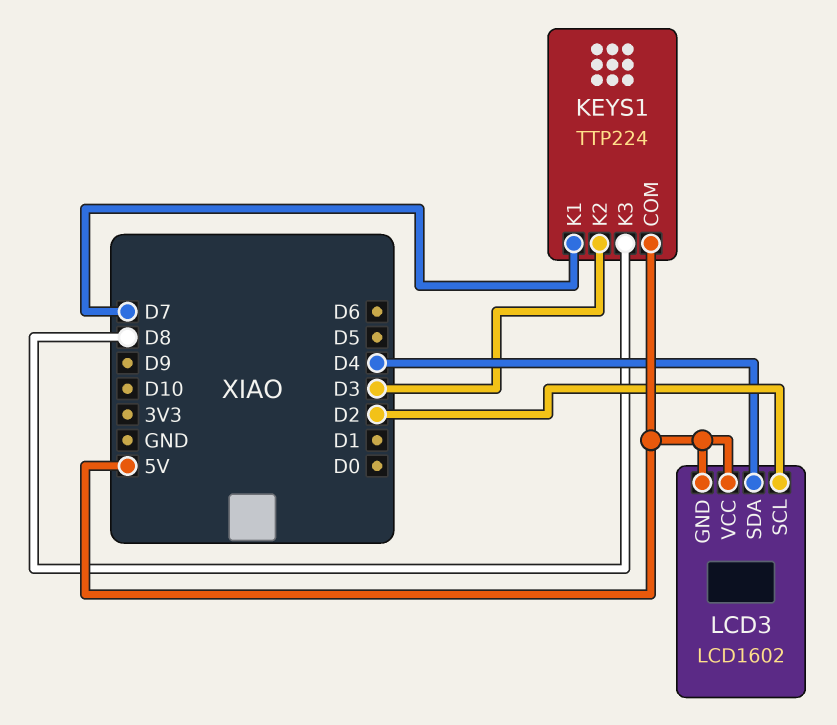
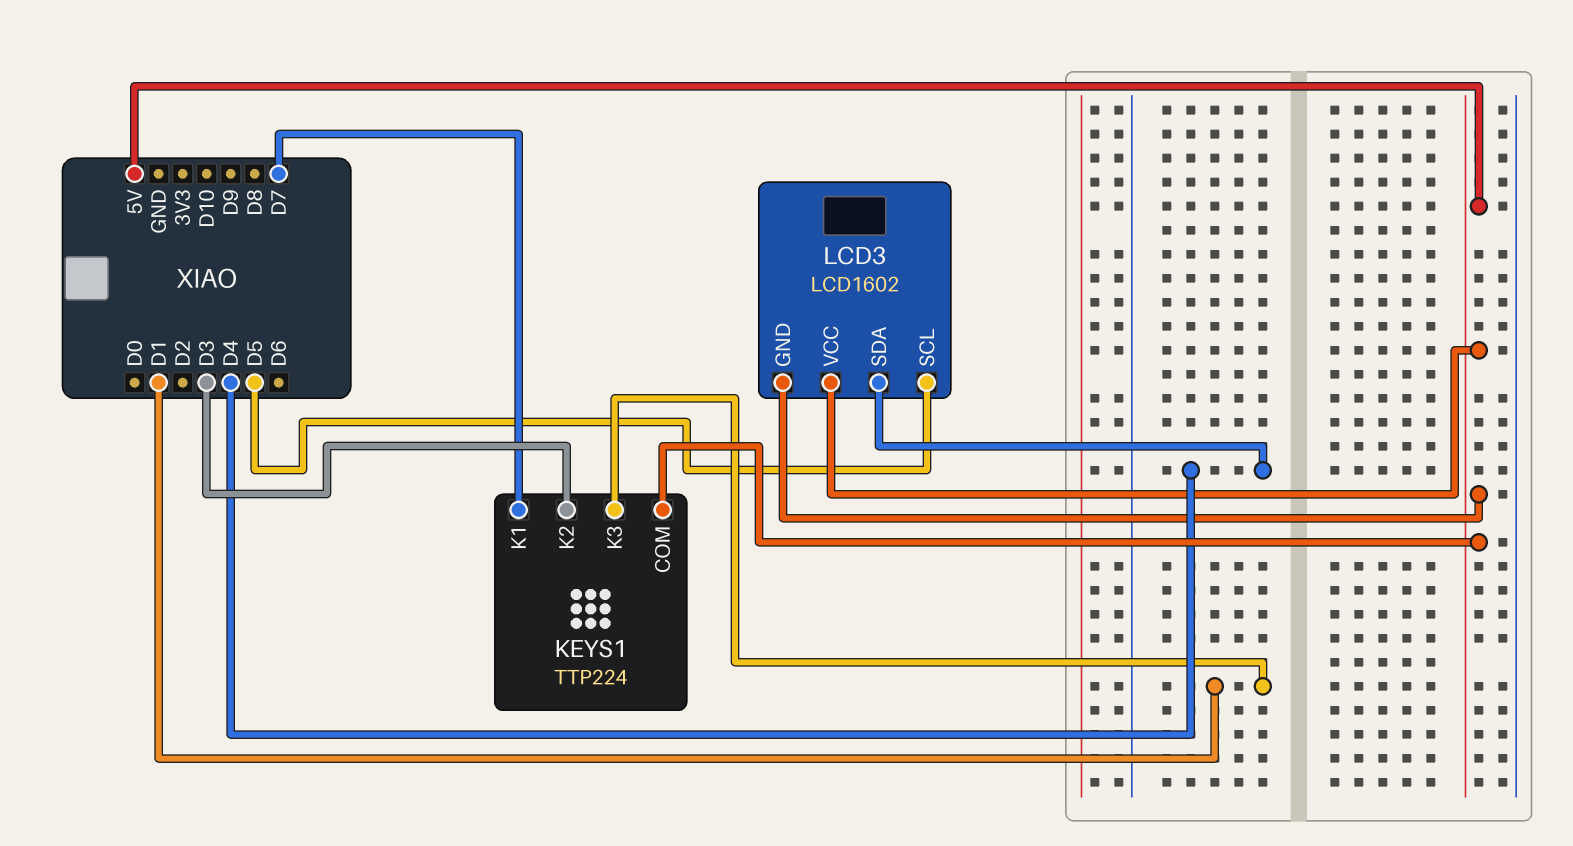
KEYS1 pin K3: D8 -> D1
LCD3 pin SCL: D2 -> D5

